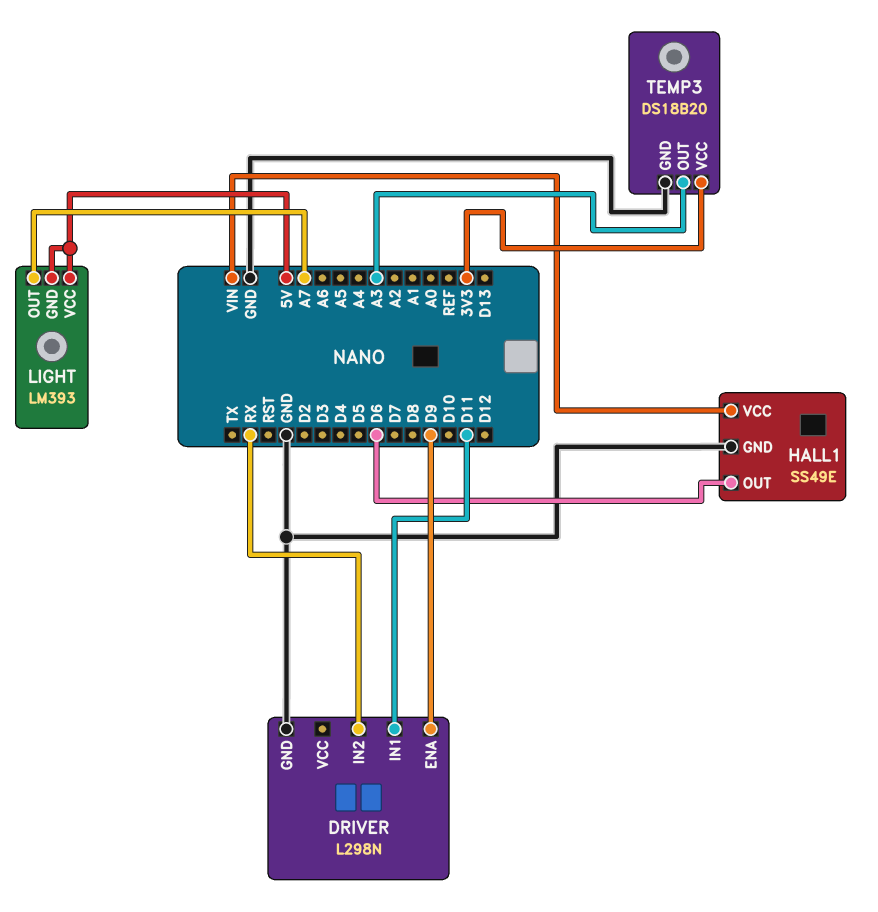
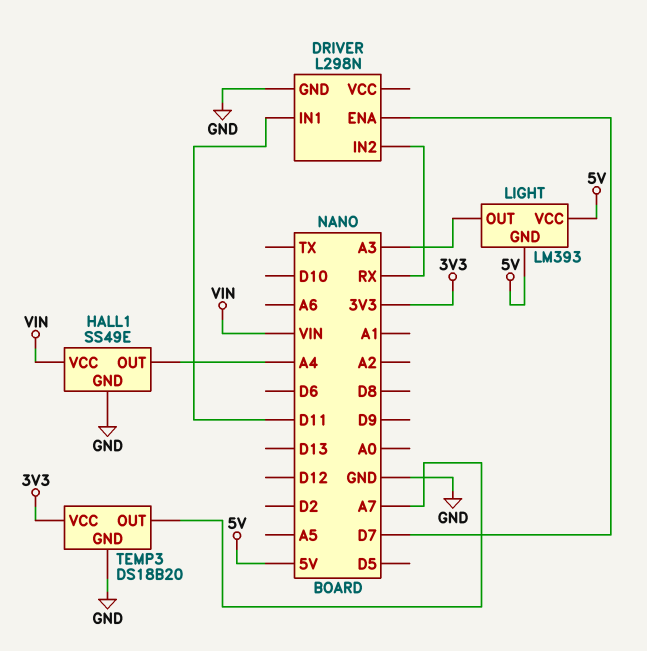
DRIVER pin ENA: D9 -> D7
HALL1 pin OUT: D6 -> A4
LIGHT pin OUT: A7 -> A3
TEMP3 pin OUT: A3 -> A7

